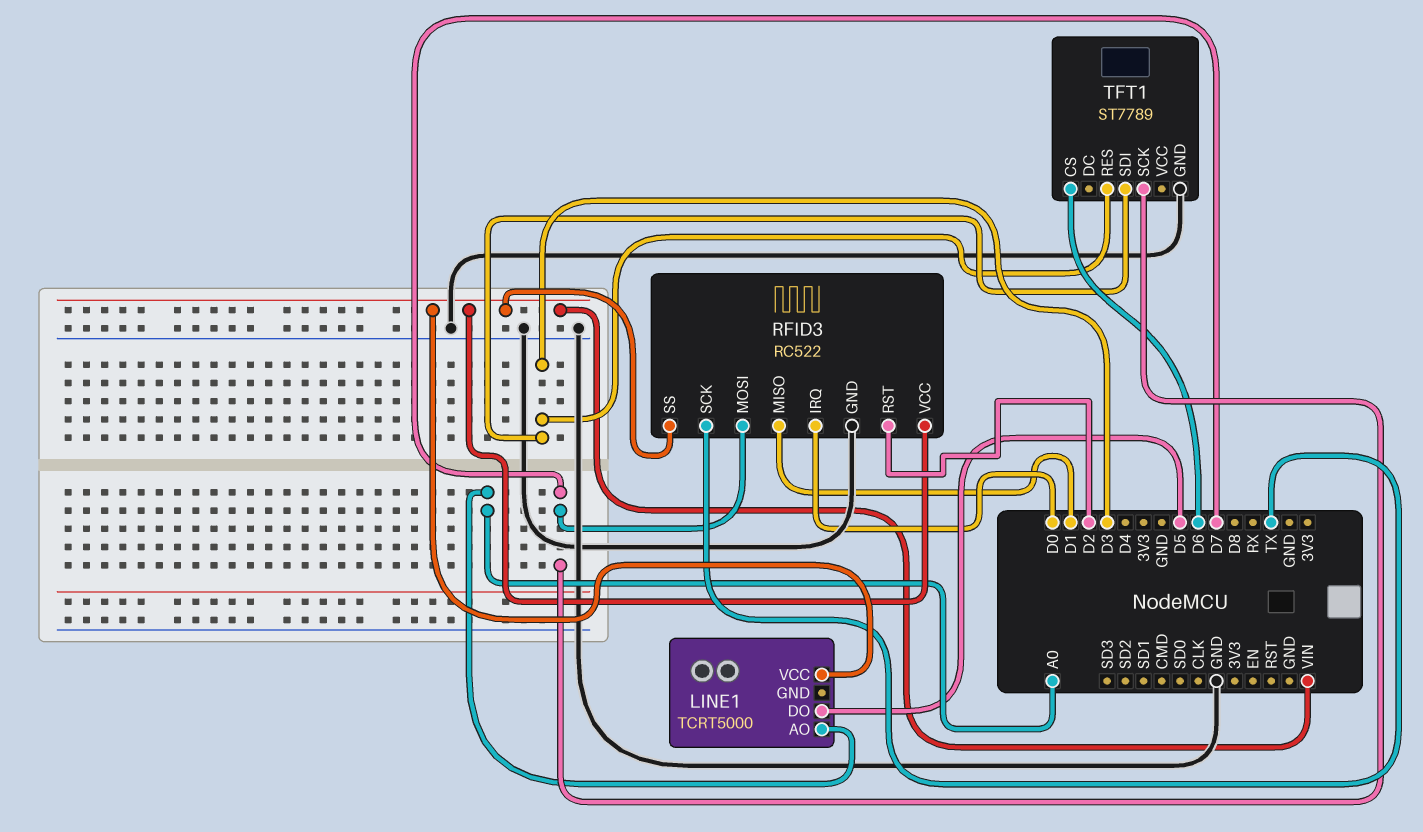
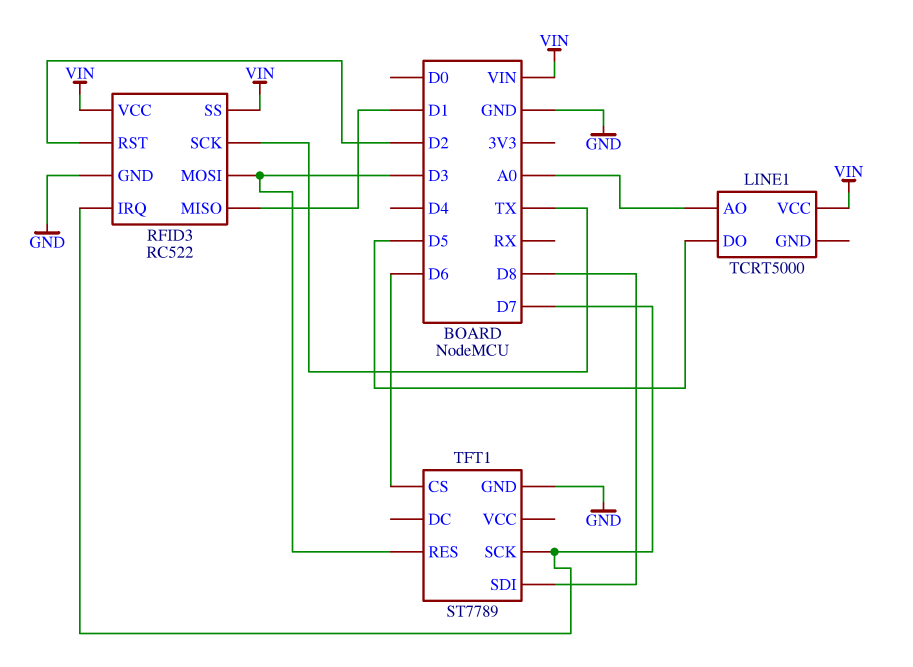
RFID3 pin IRQ: D0 -> D7
RFID3 pin MOSI: D7 -> D3
TFT1 pin SDI: D3 -> D8

